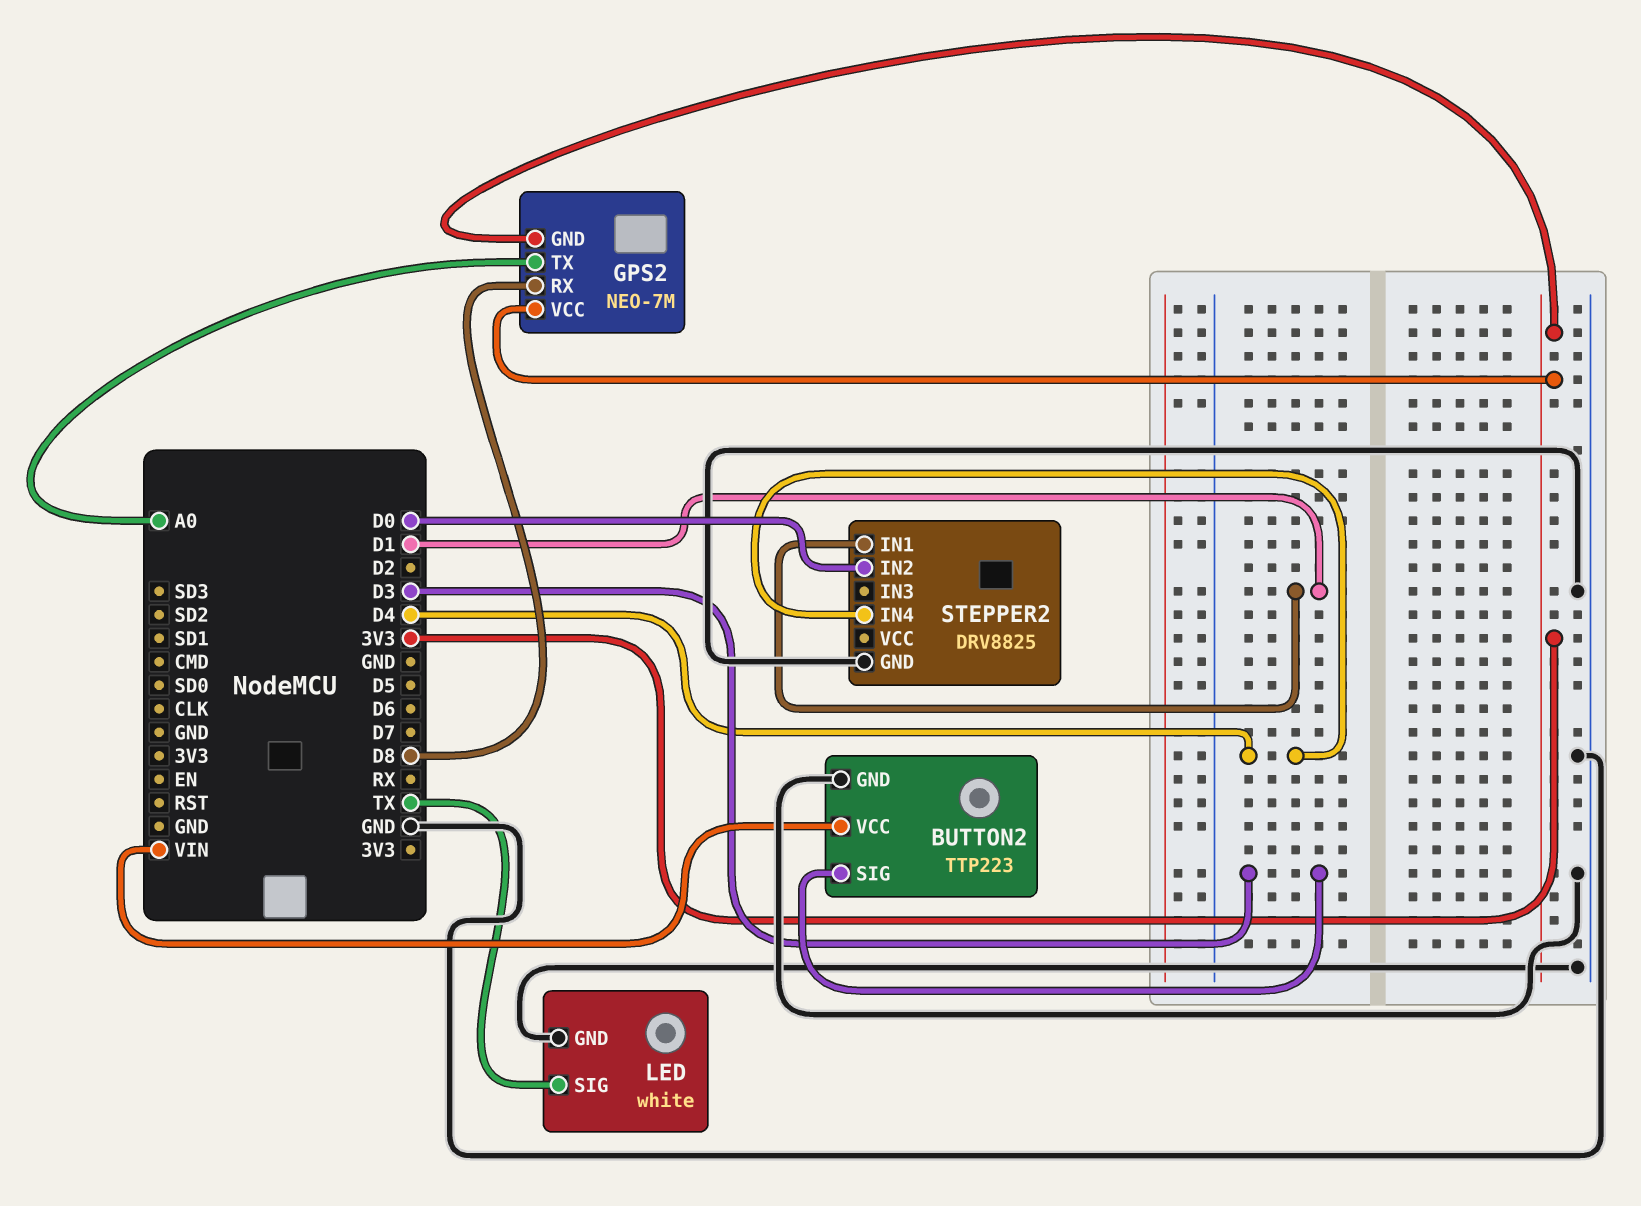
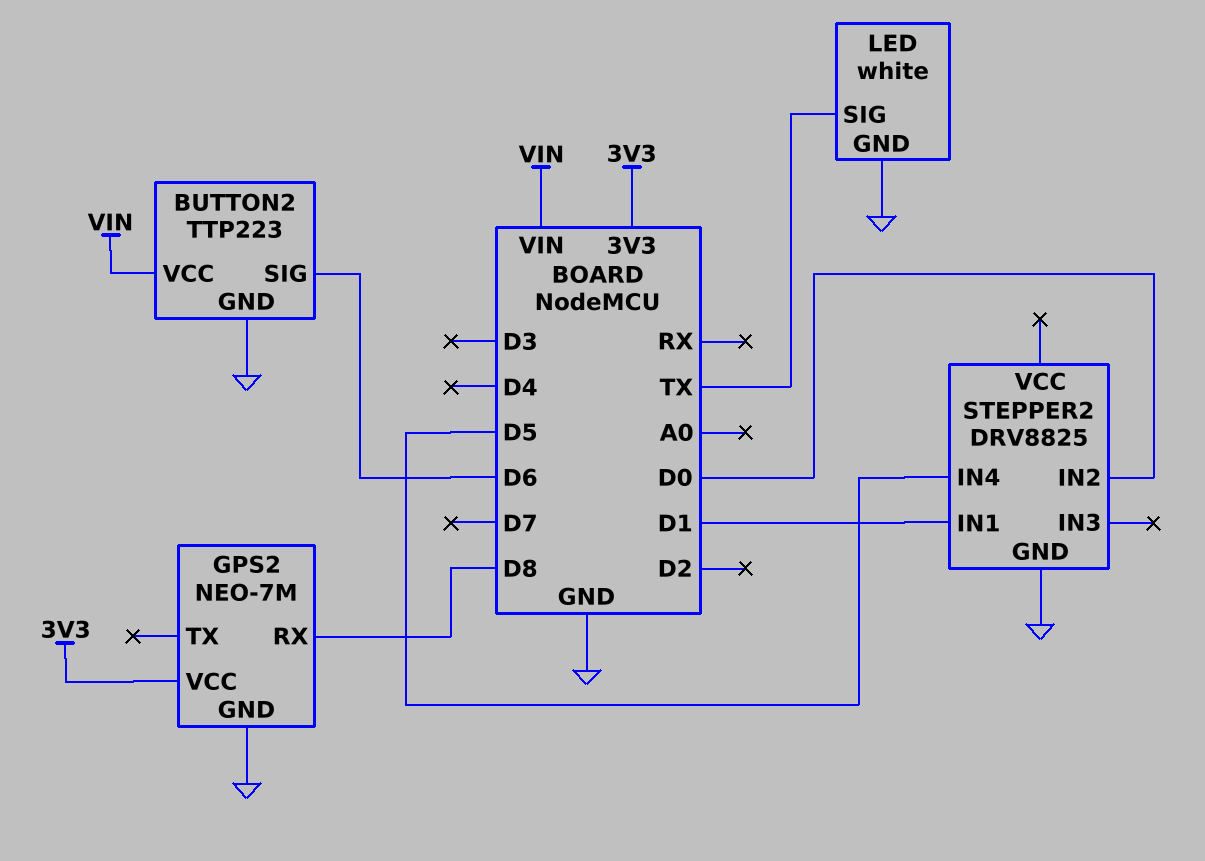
BUTTON2 pin SIG: D3 -> D6
GPS2 pin GND: 3V3 -> GND
GPS2 pin TX: A0 -> none
STEPPER2 pin IN4: D4 -> D5

